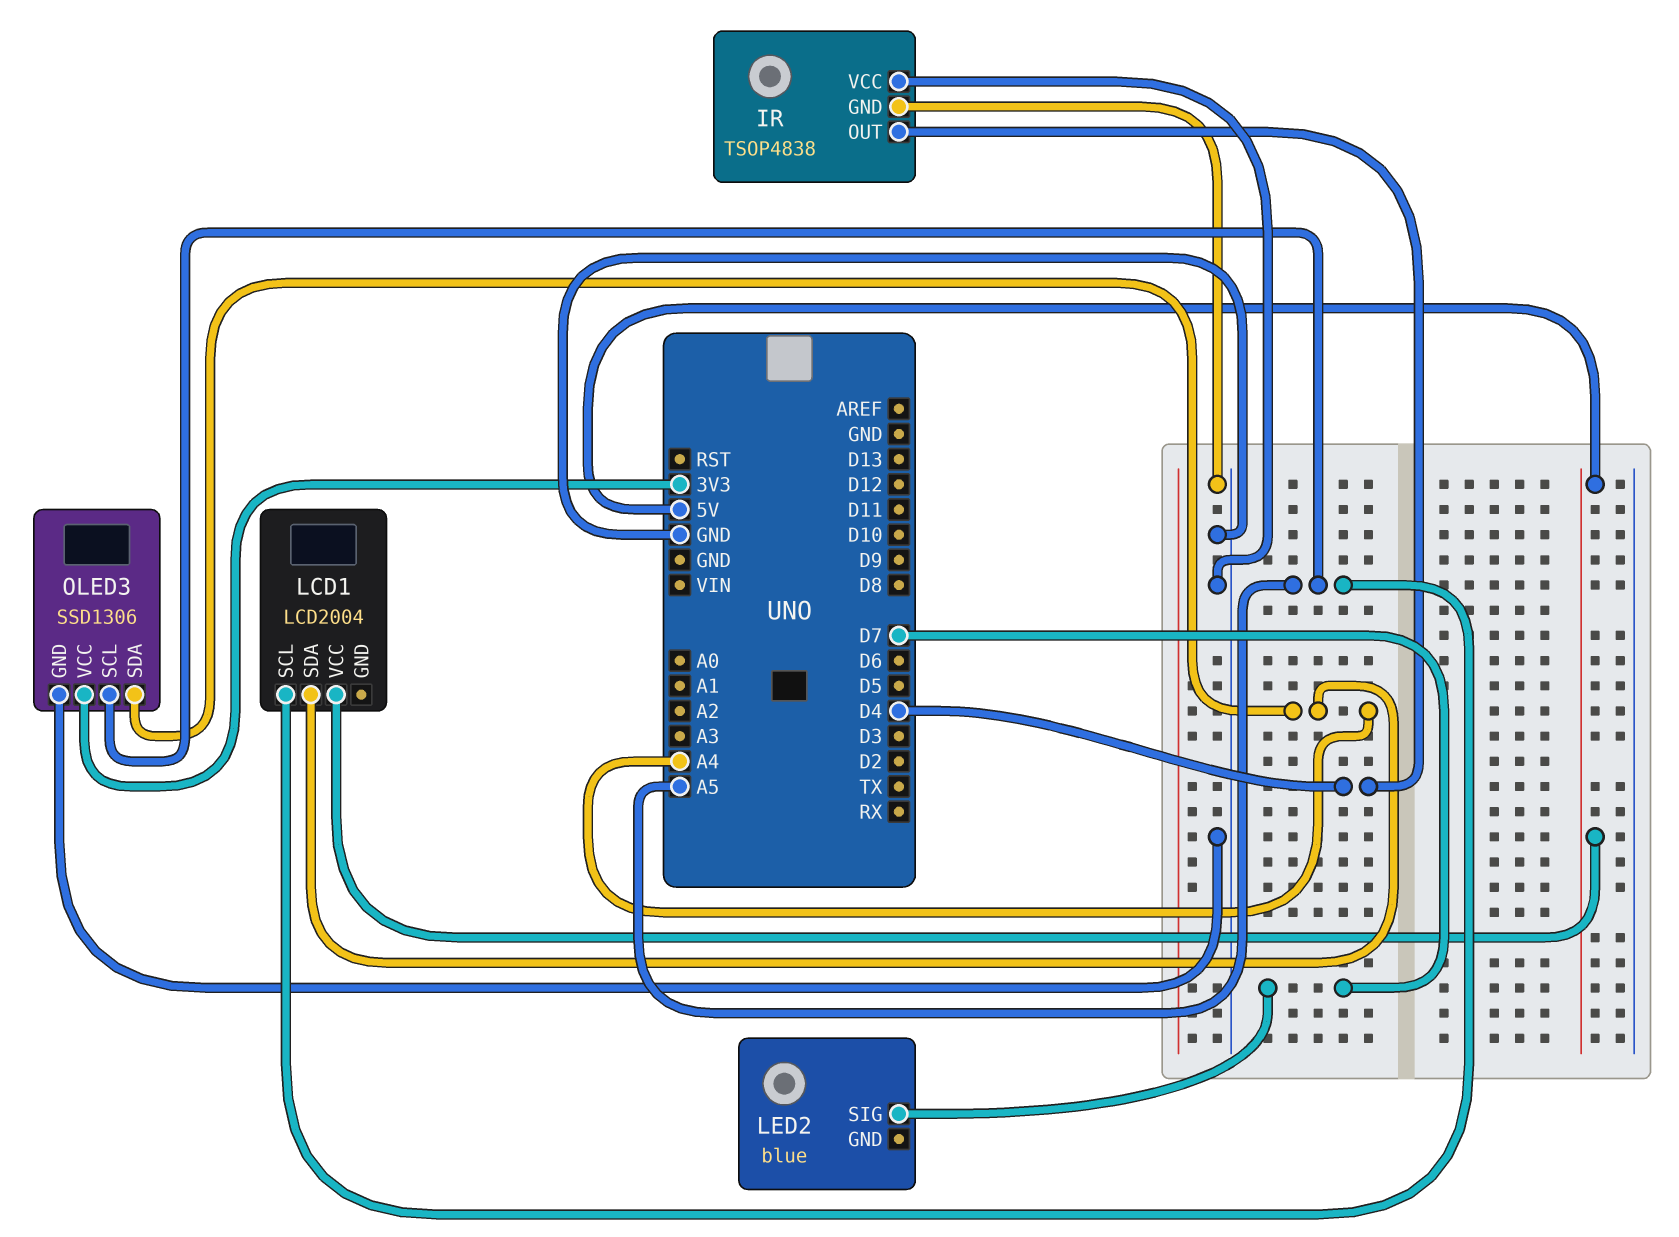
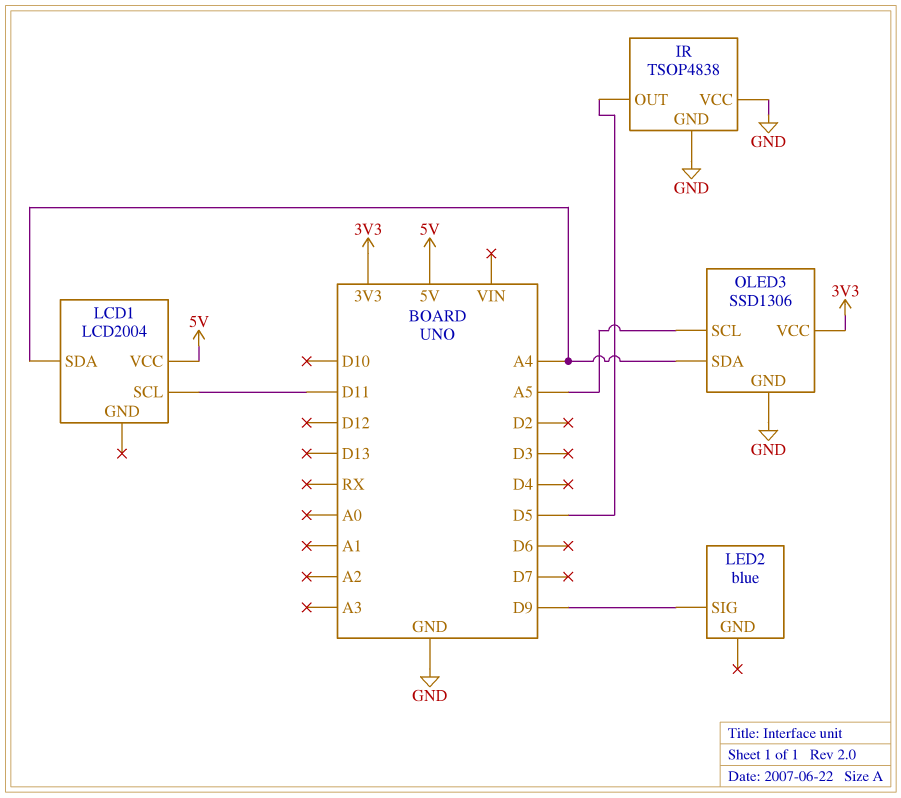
IR pin OUT: D4 -> D5
LCD1 pin SCL: A5 -> D11
LED2 pin SIG: D7 -> D9

